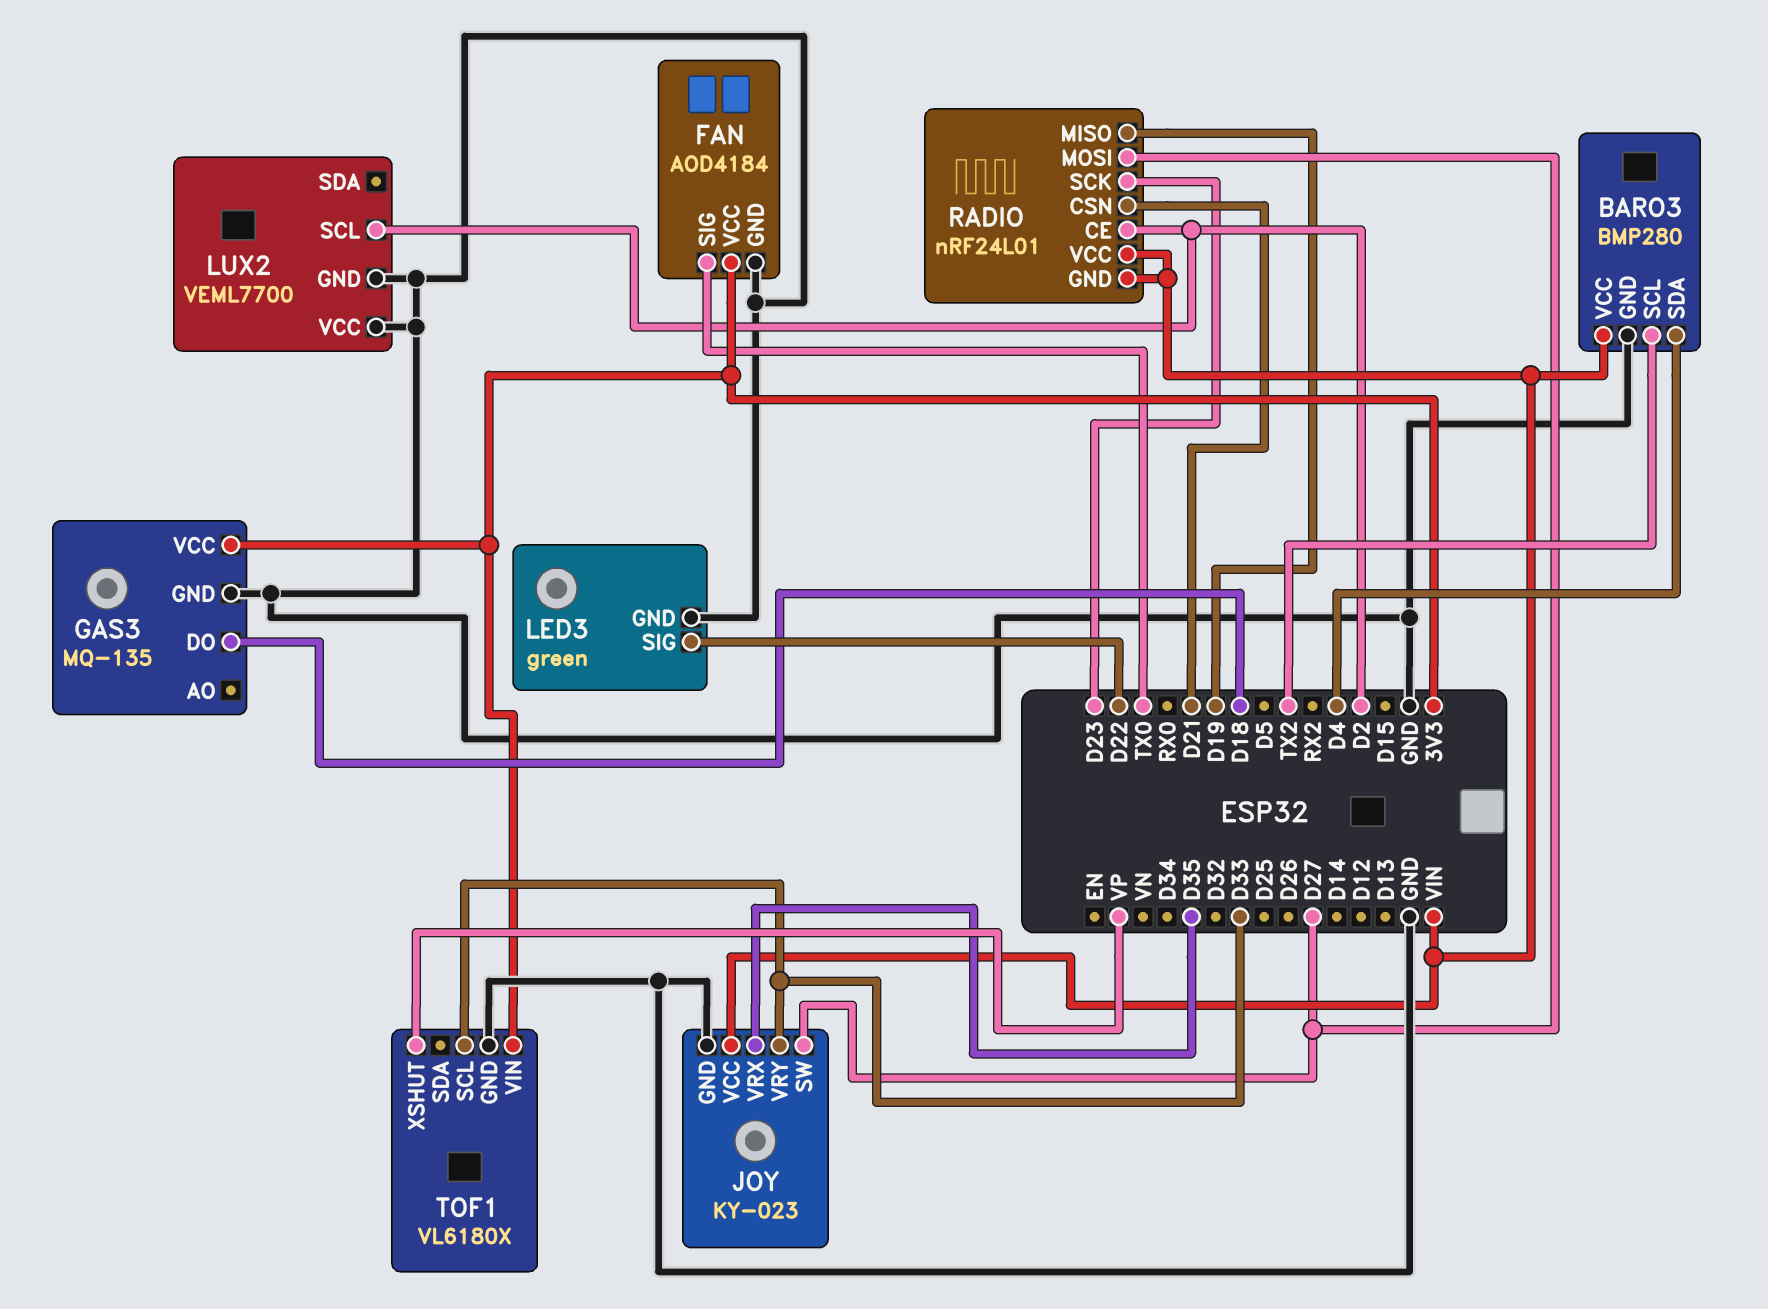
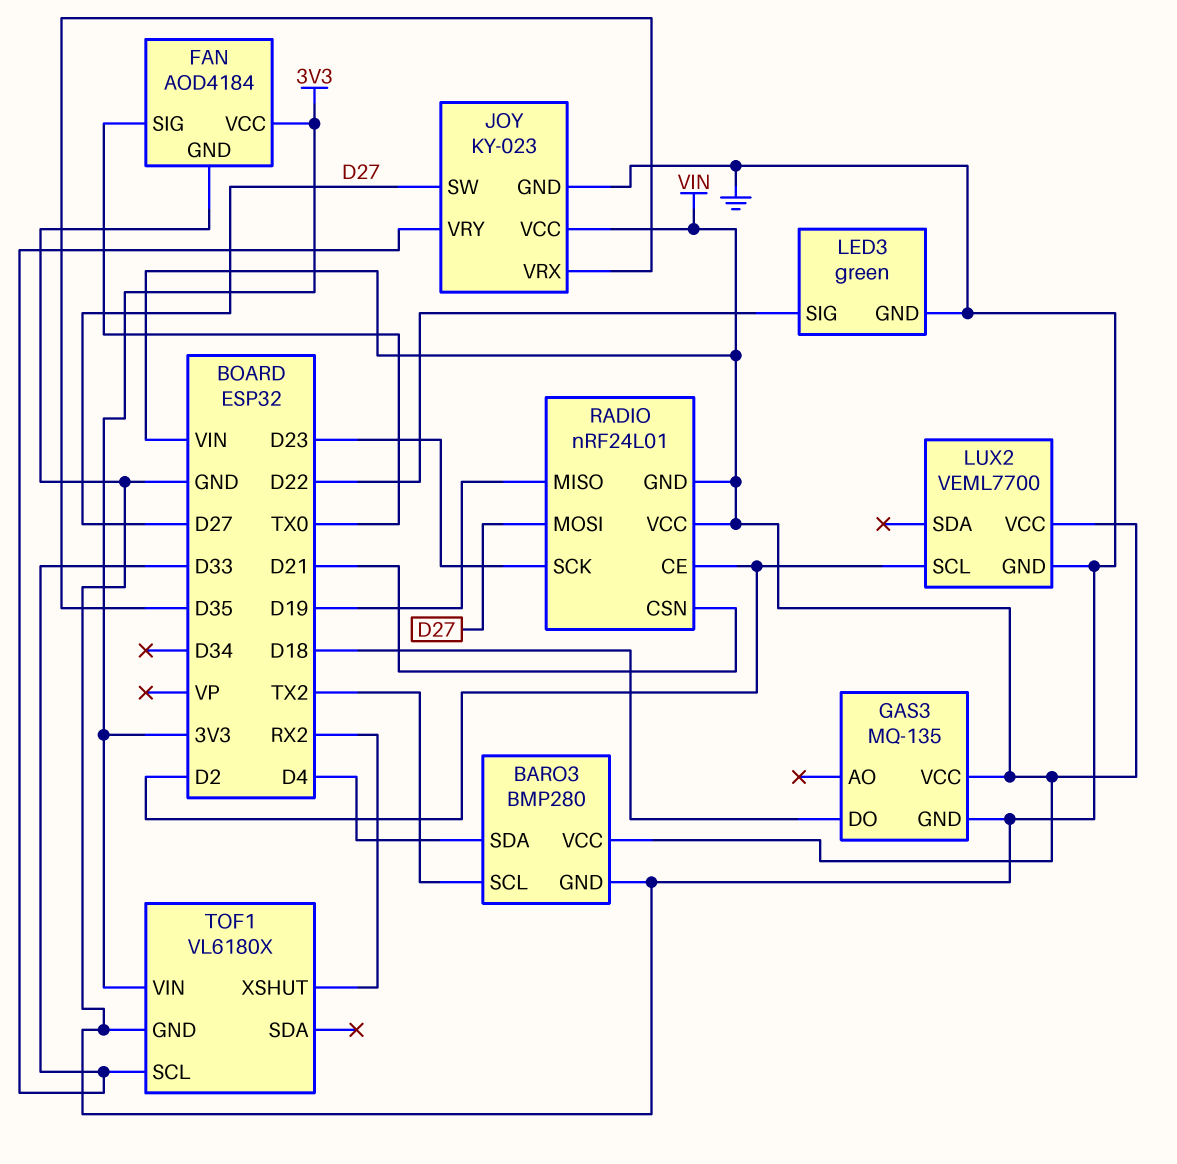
GAS3 pin VCC: 3V3 -> VIN
LUX2 pin VCC: GND -> VIN
TOF1 pin XSHUT: VP -> RX2

